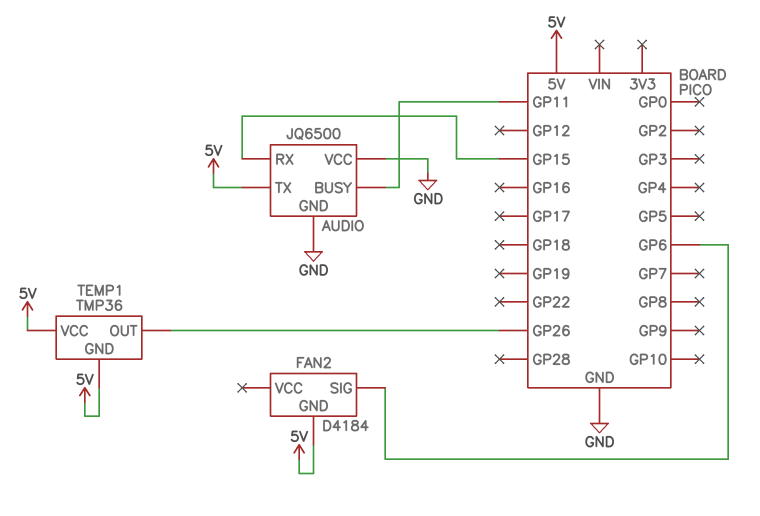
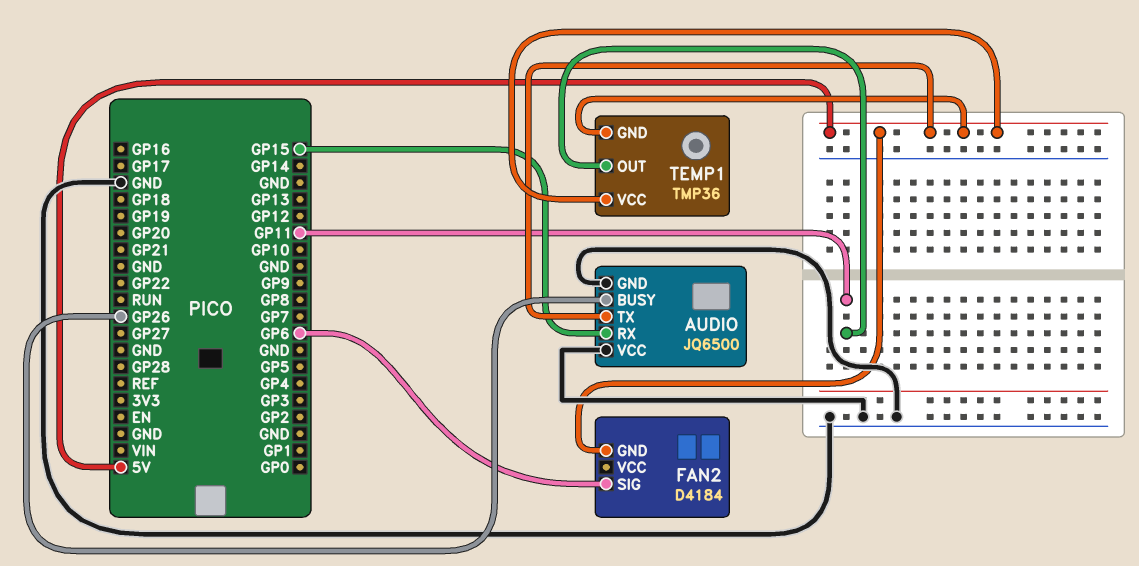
AUDIO pin BUSY: GP11 -> GP26
TEMP1 pin OUT: GP26 -> GP11

